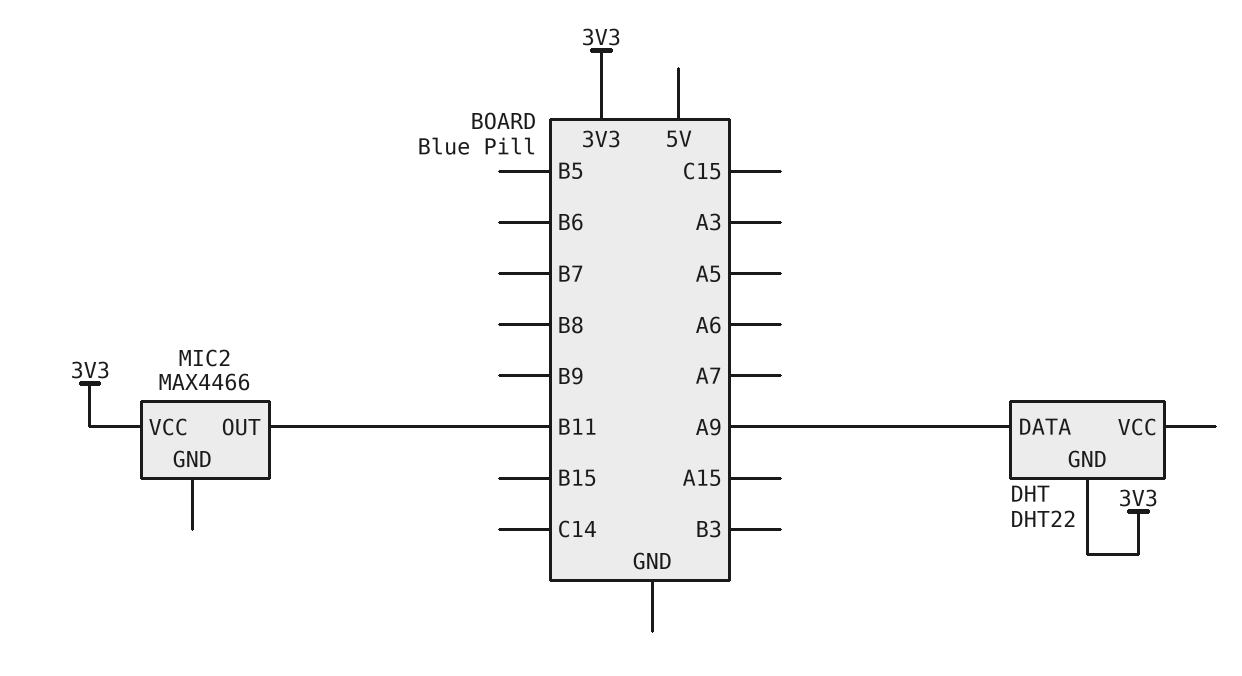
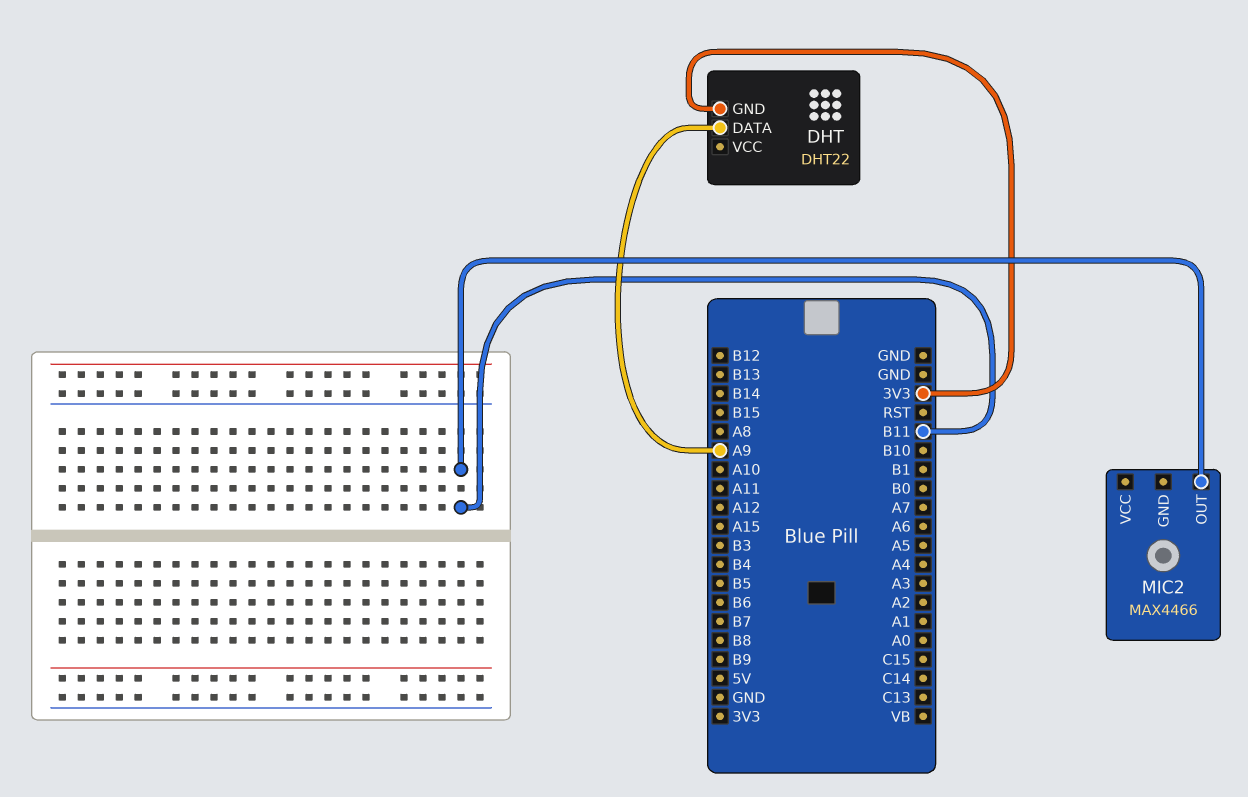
MIC2 pin VCC: 3V3 -> none

